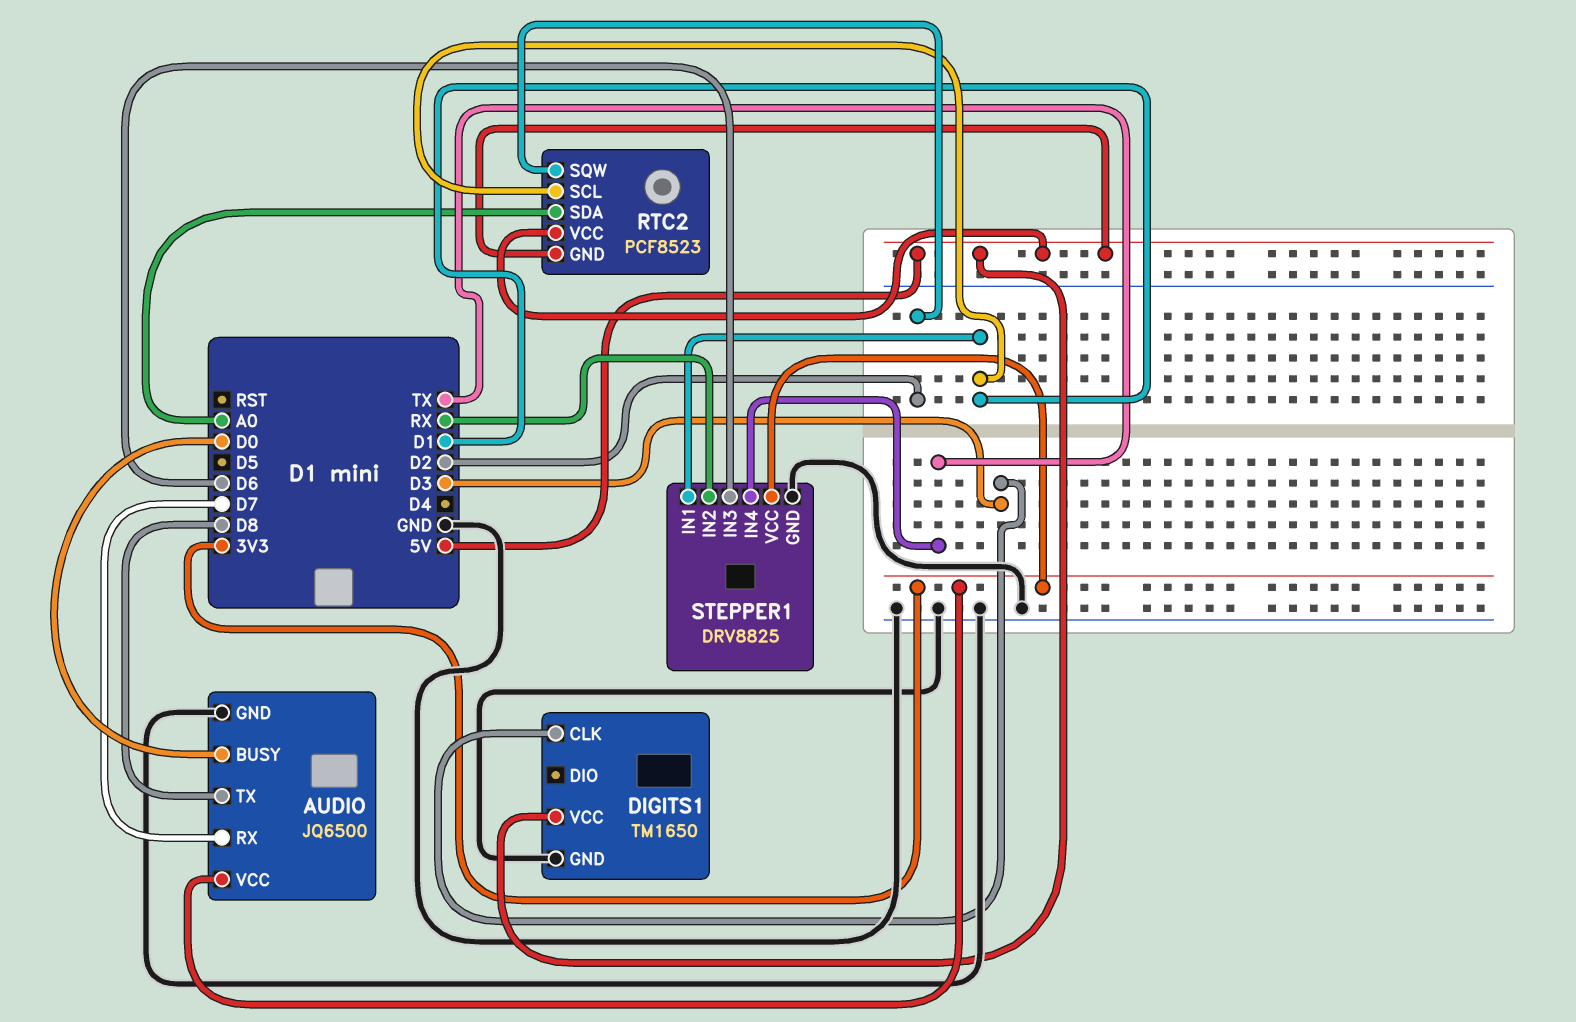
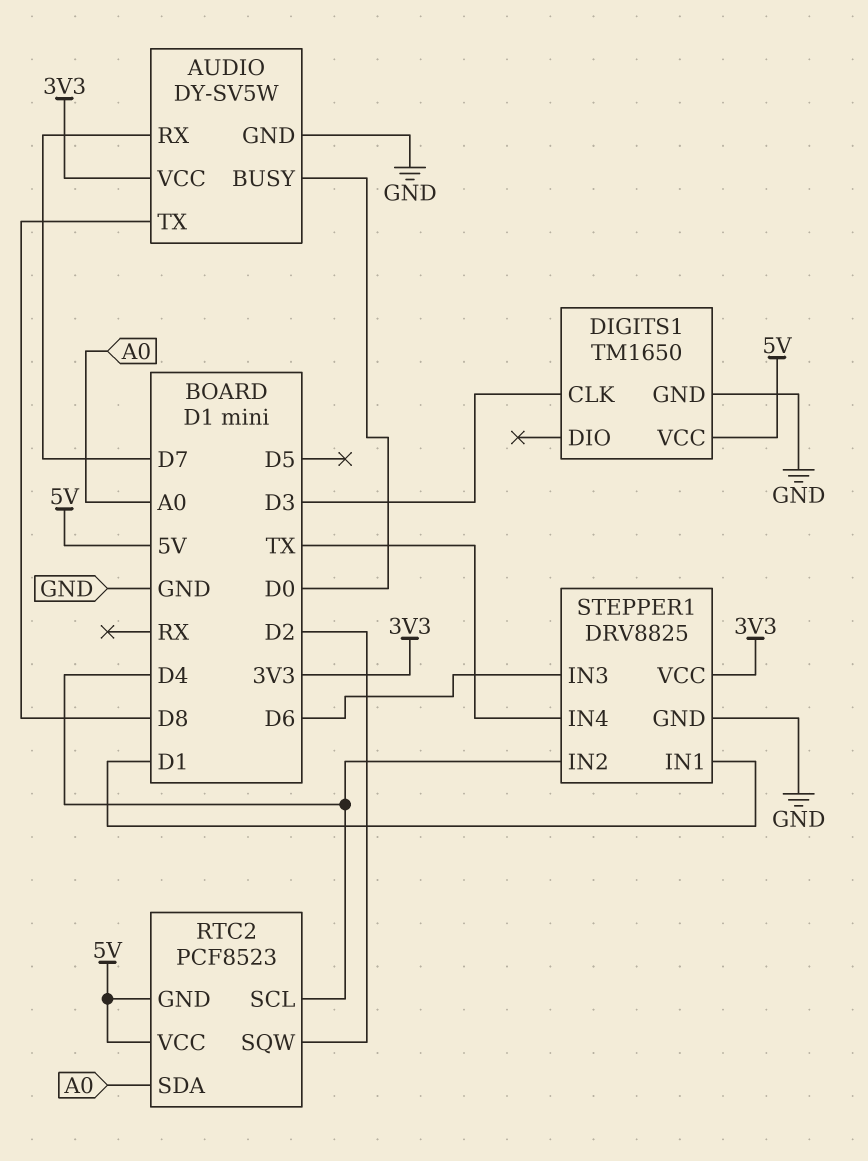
AUDIO: JQ6500 -> DY-SV5W
RTC2 pin SCL: D1 -> D4
STEPPER1 pin IN2: RX -> D4

